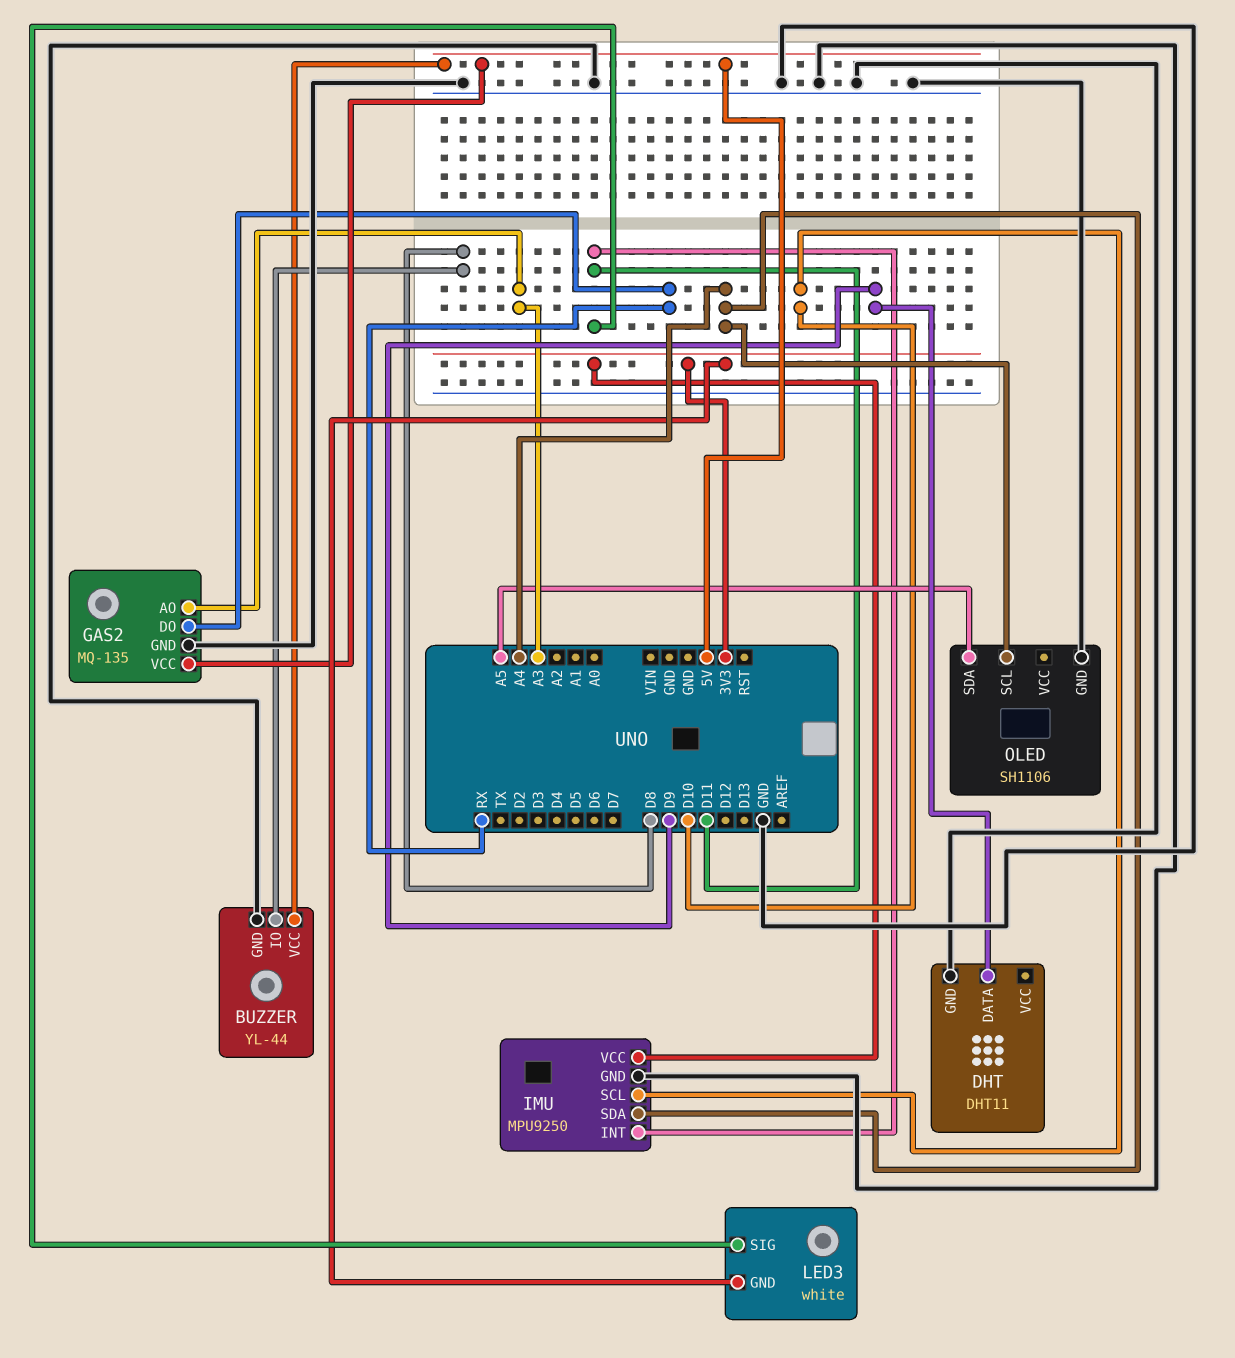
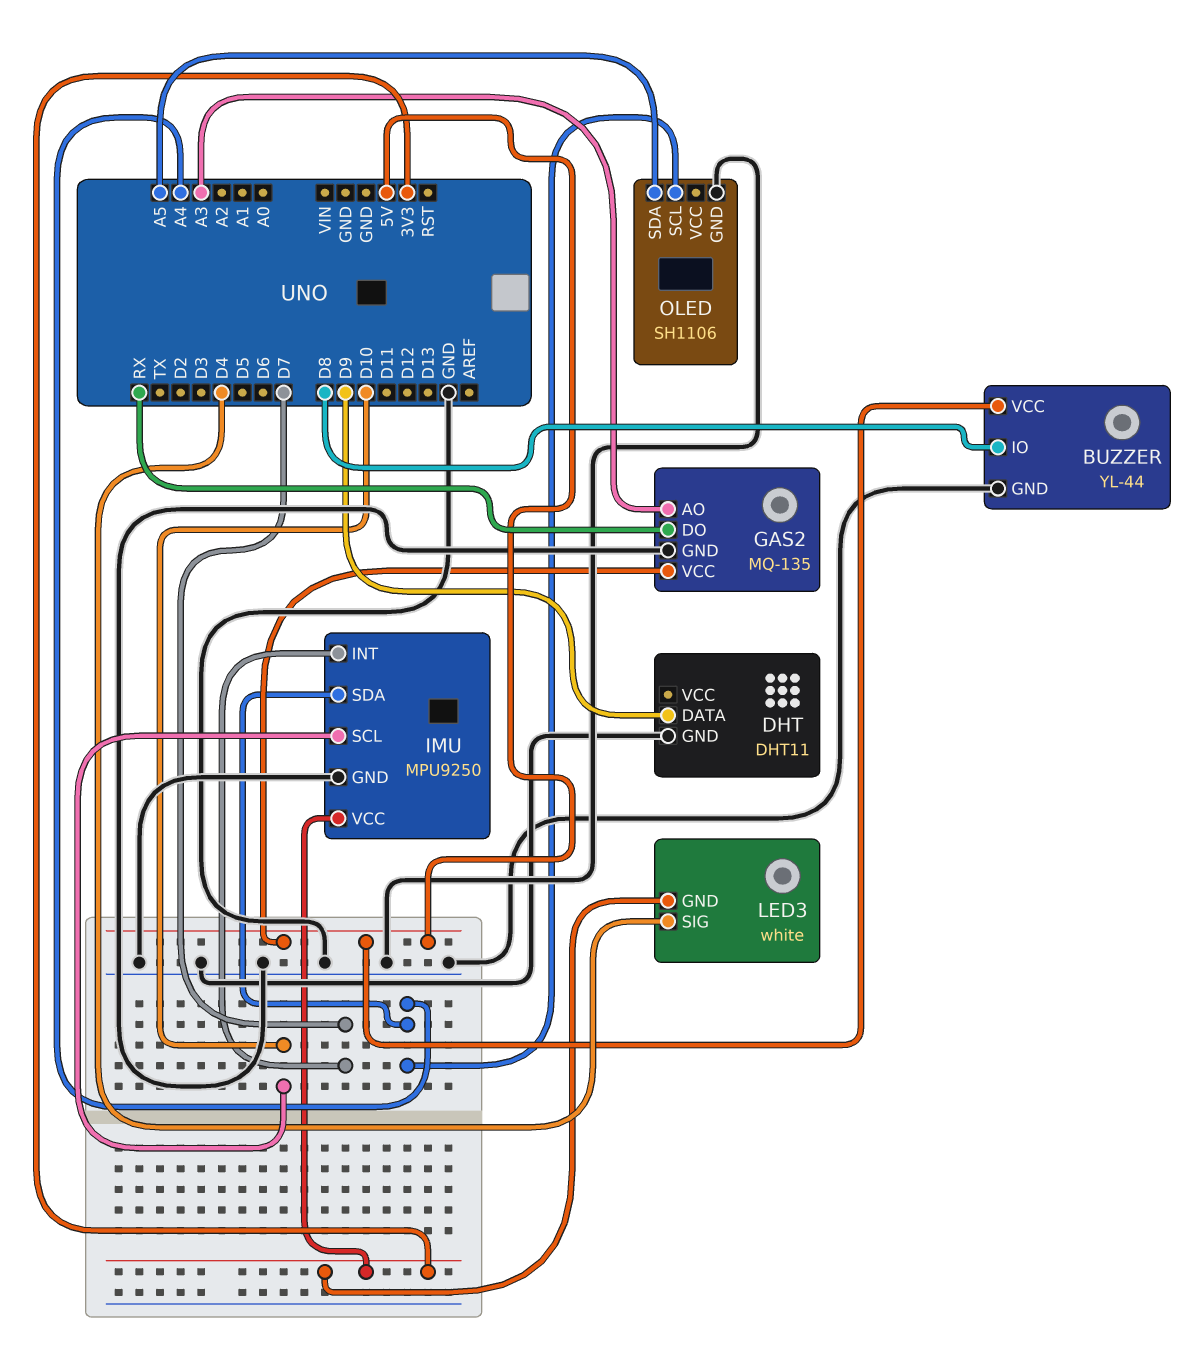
IMU pin INT: D11 -> D7
LED3 pin SIG: D11 -> D4

